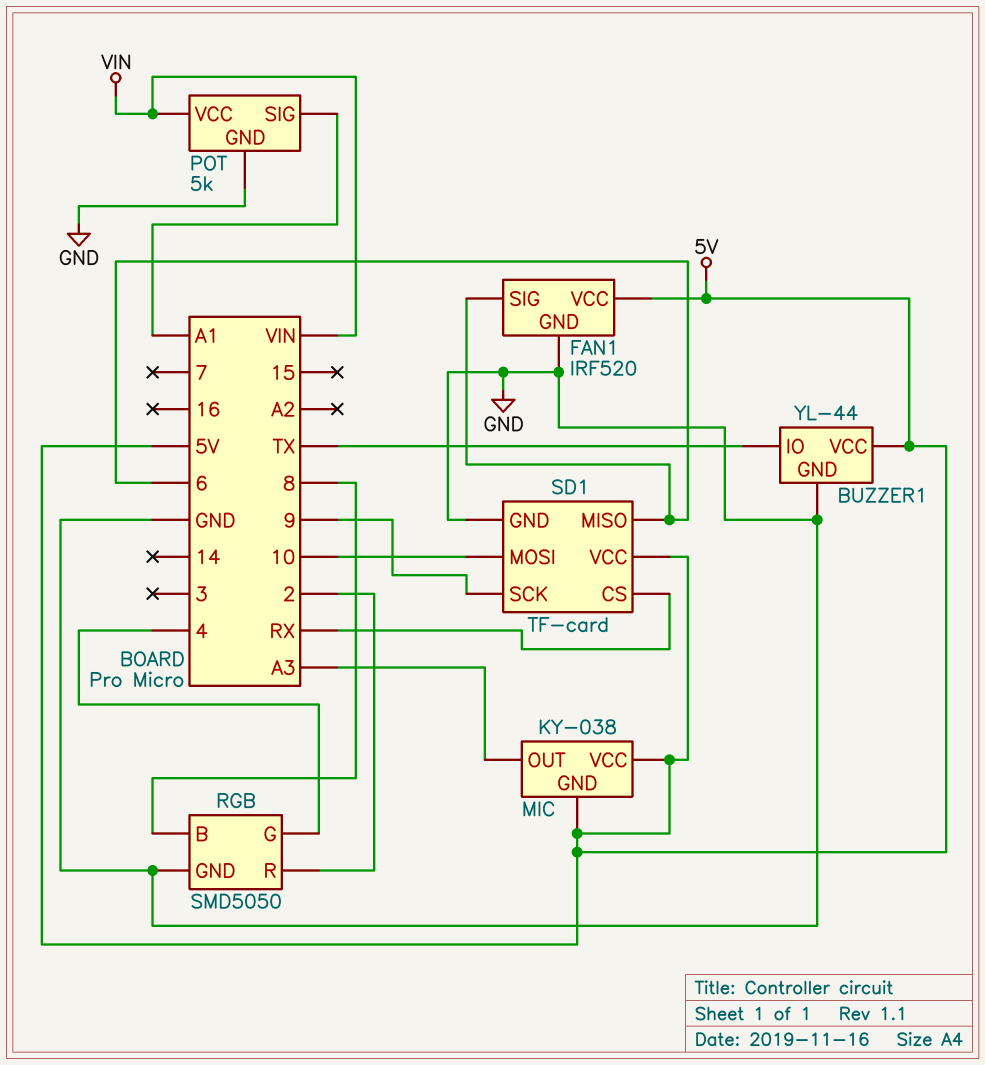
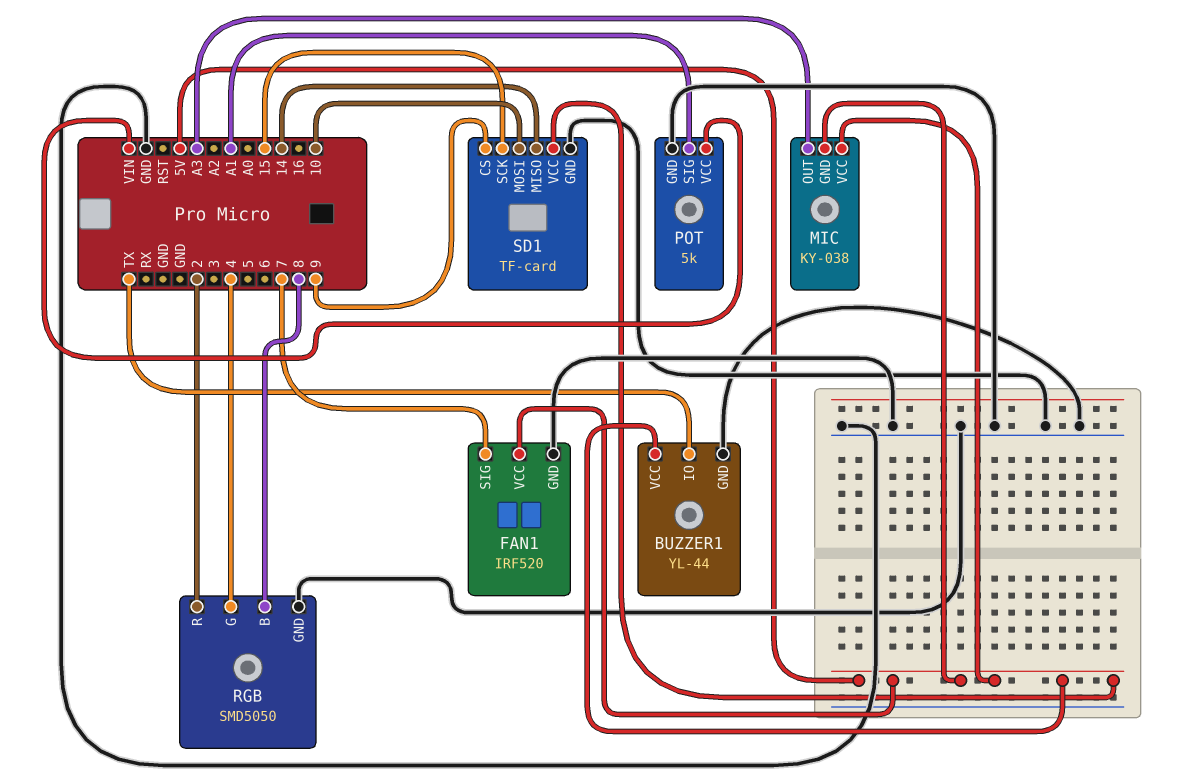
FAN1 pin SIG: 6 -> 7
SD1 pin CS: RX -> 9
SD1 pin MISO: 6 -> 14
SD1 pin SCK: 9 -> 15

